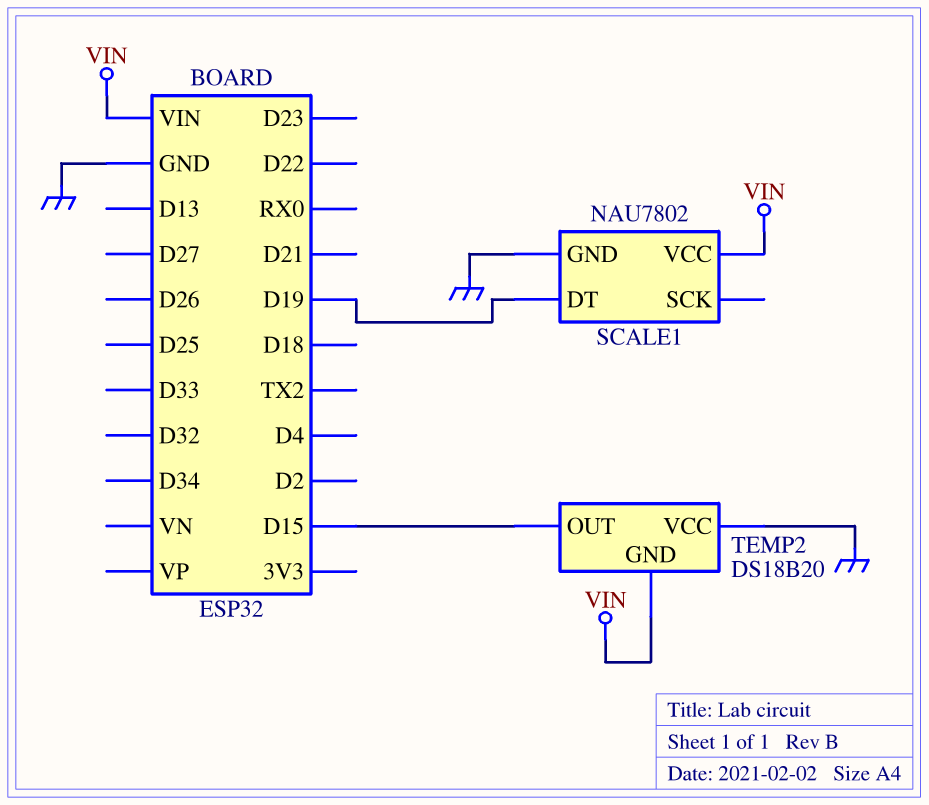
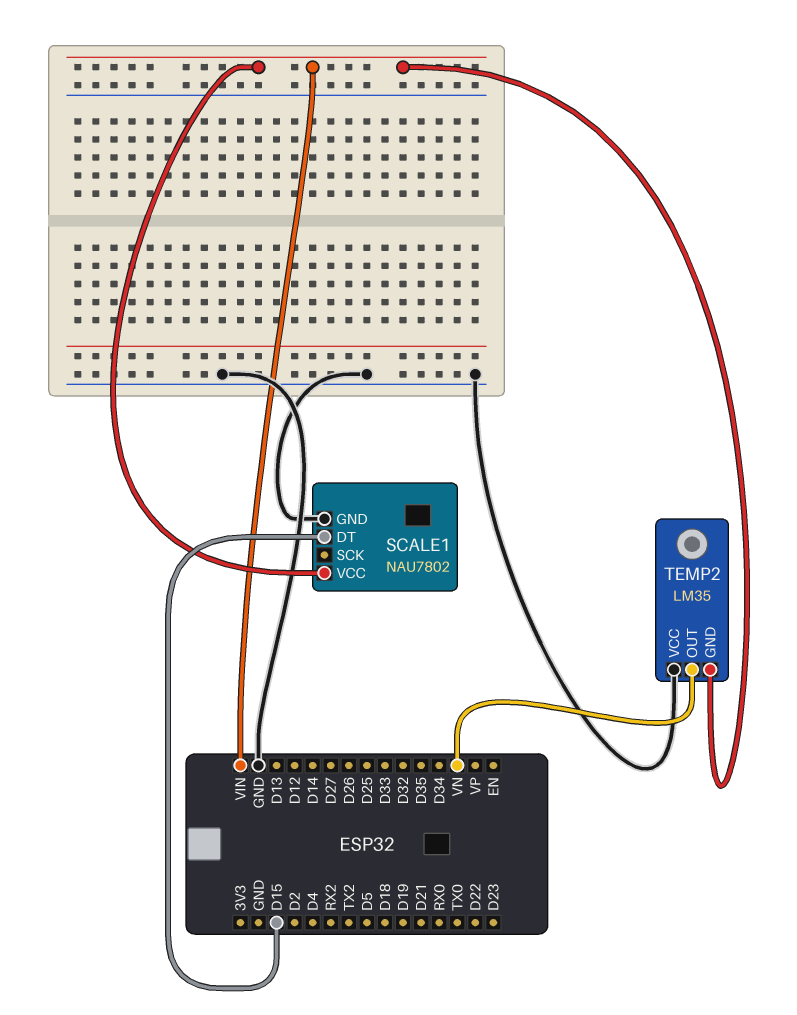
SCALE1 pin DT: D19 -> D15
TEMP2: DS18B20 -> LM35
TEMP2 pin OUT: D15 -> VN

